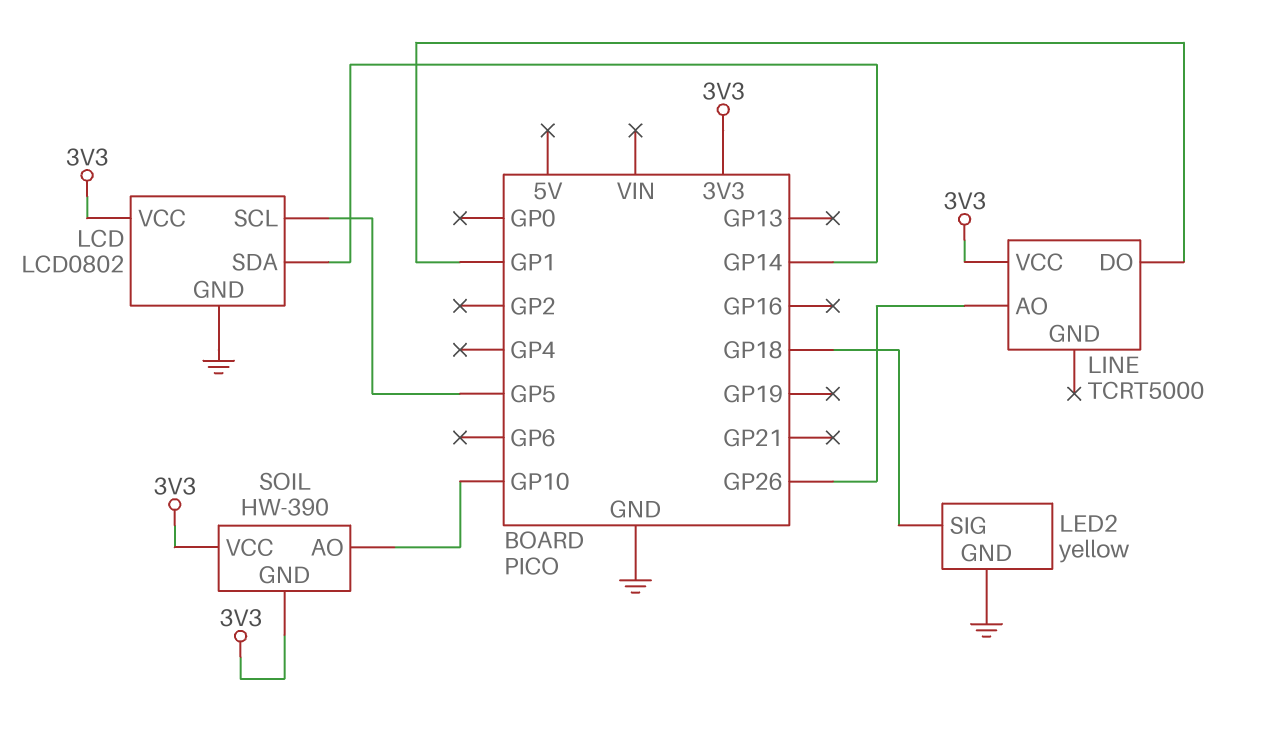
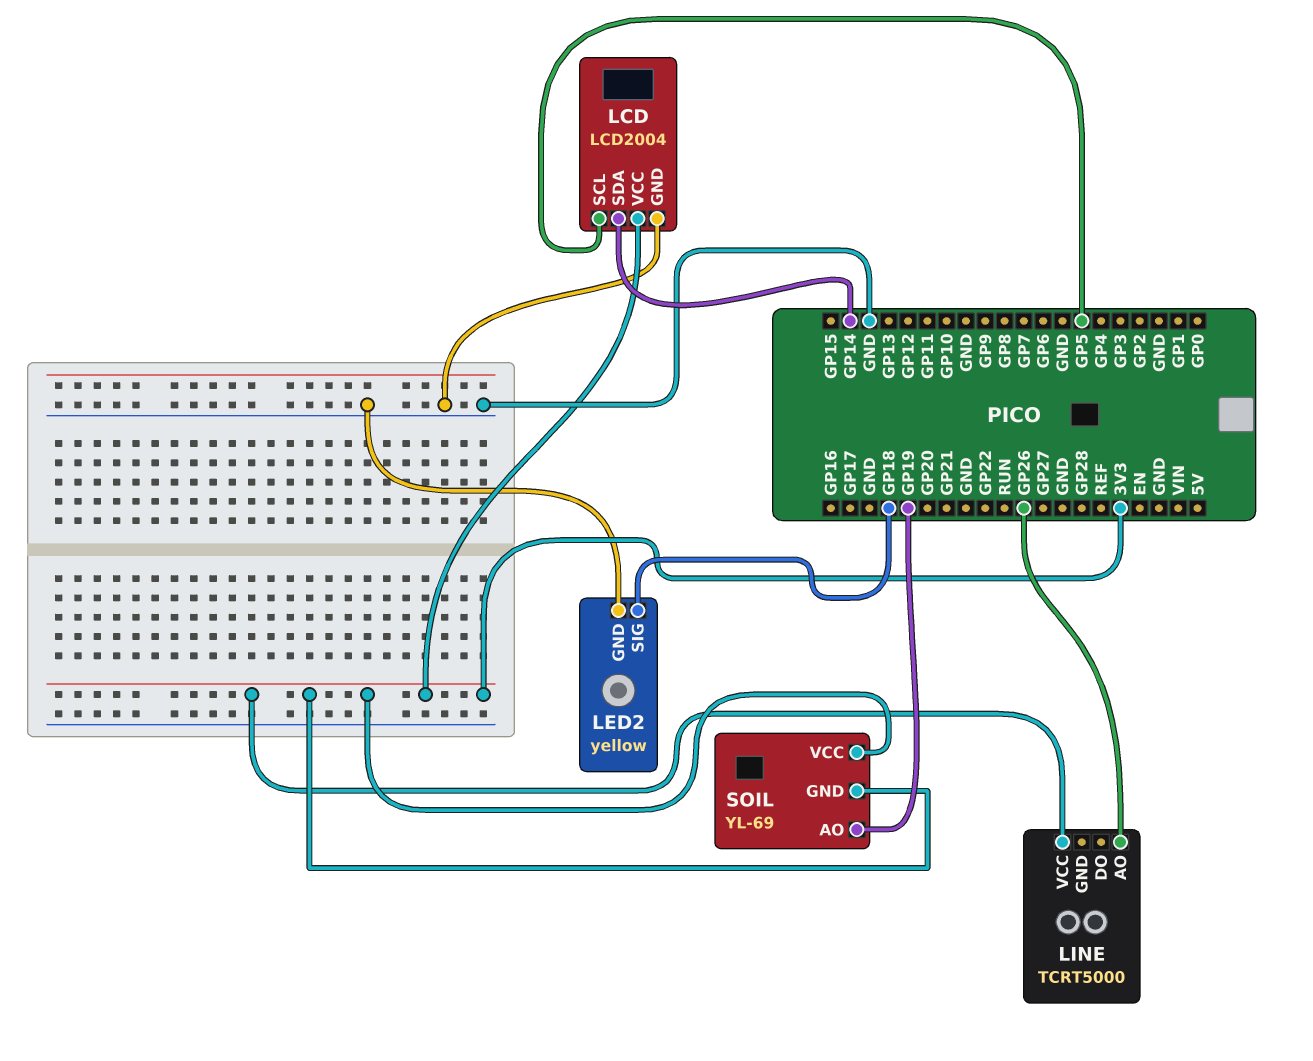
LCD: LCD0802 -> LCD2004
LINE pin DO: GP1 -> none
SOIL: HW-390 -> YL-69
SOIL pin AO: GP10 -> GP19

